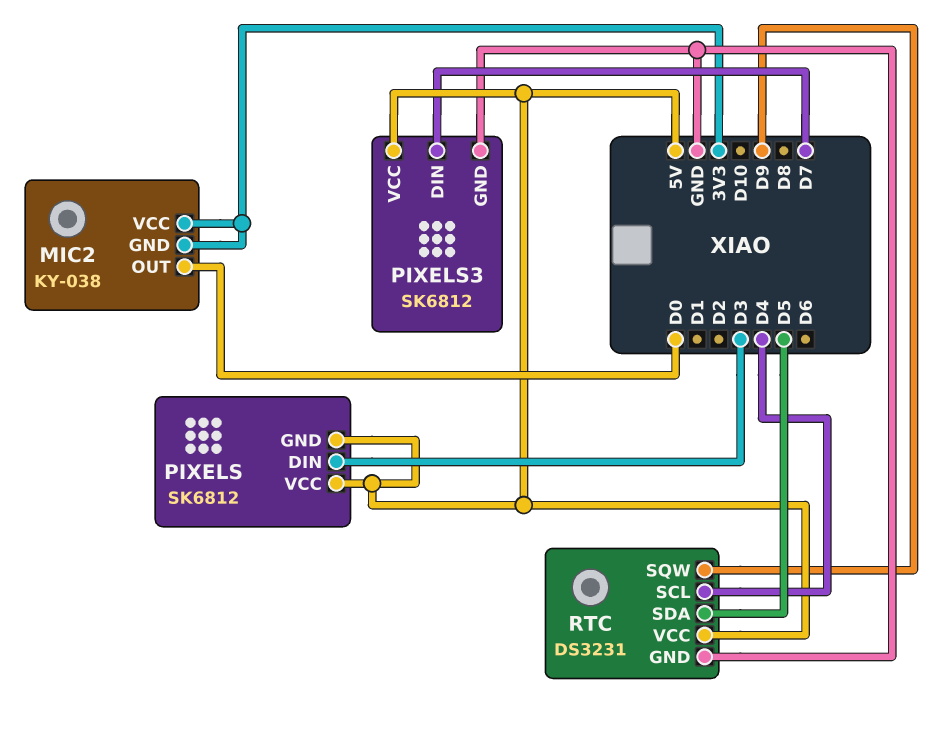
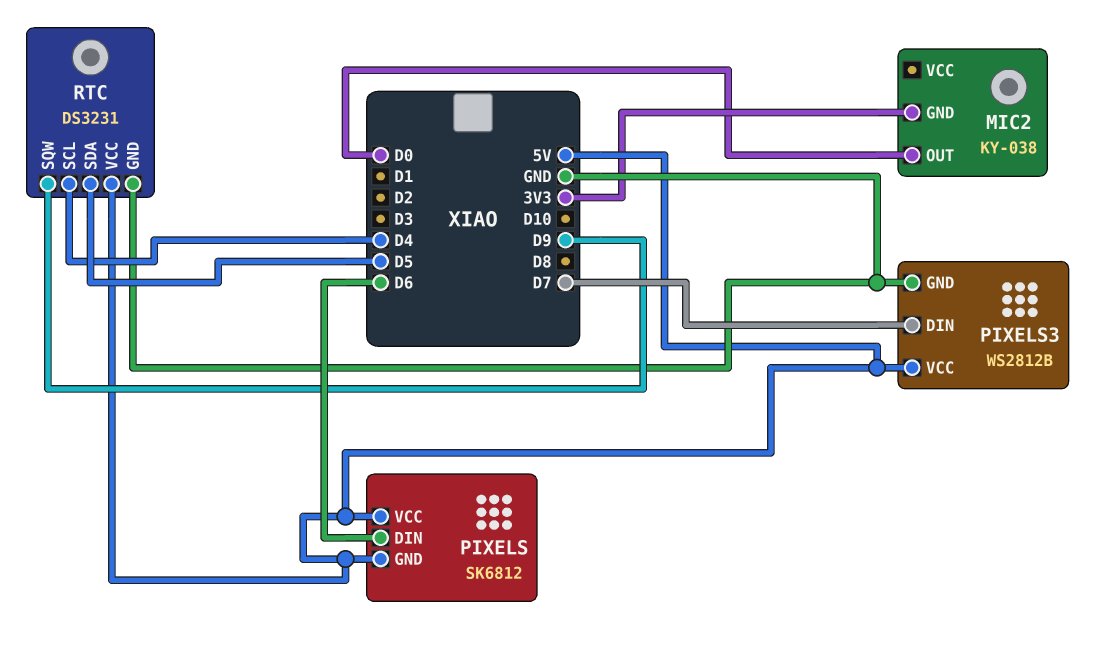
MIC2 pin VCC: 3V3 -> none
PIXELS pin DIN: D3 -> D6
PIXELS3: SK6812 -> WS2812B

